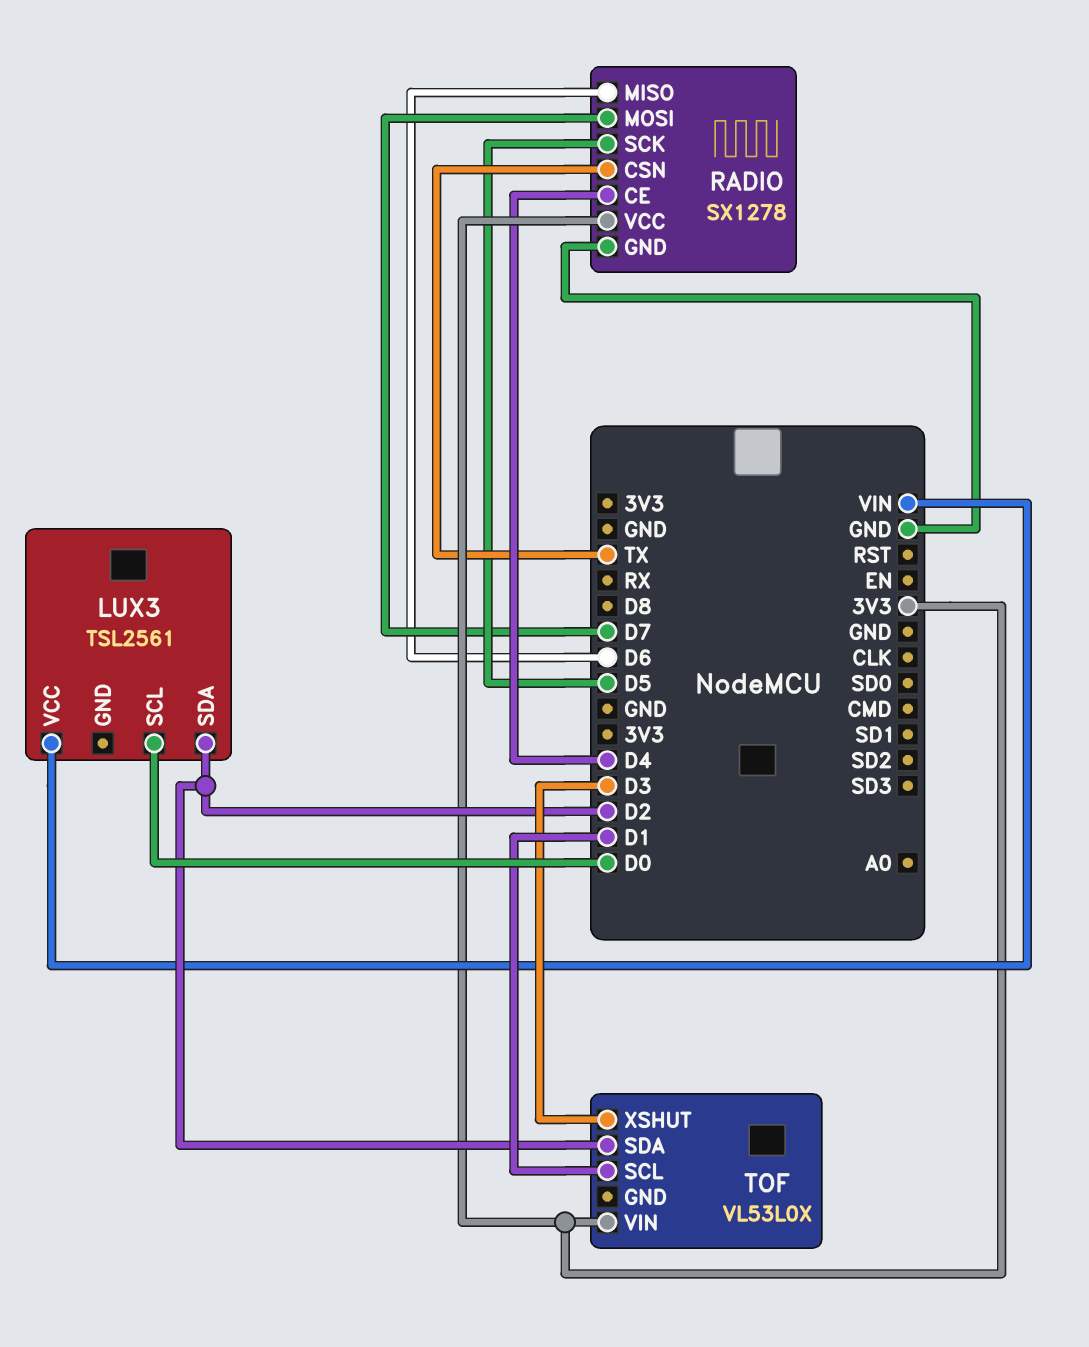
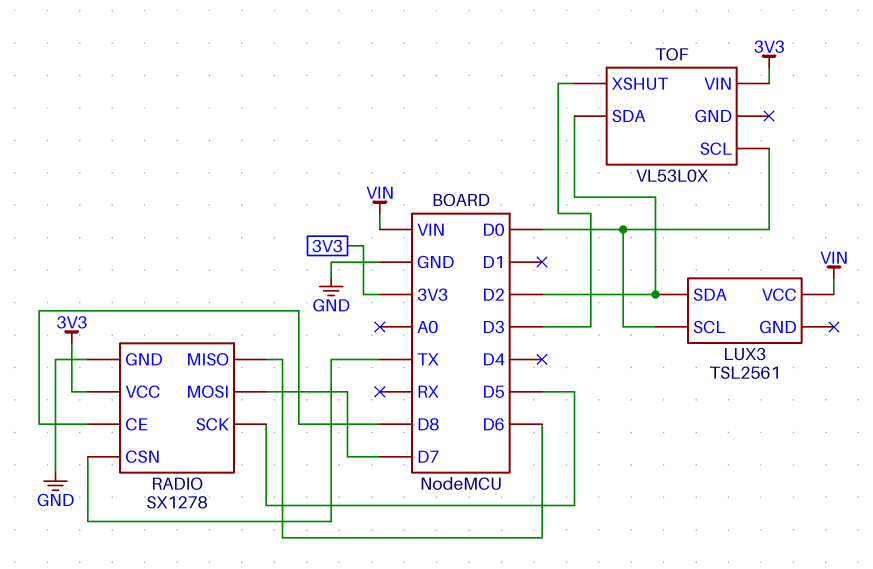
RADIO pin CE: D4 -> D8
TOF pin SCL: D1 -> D0

